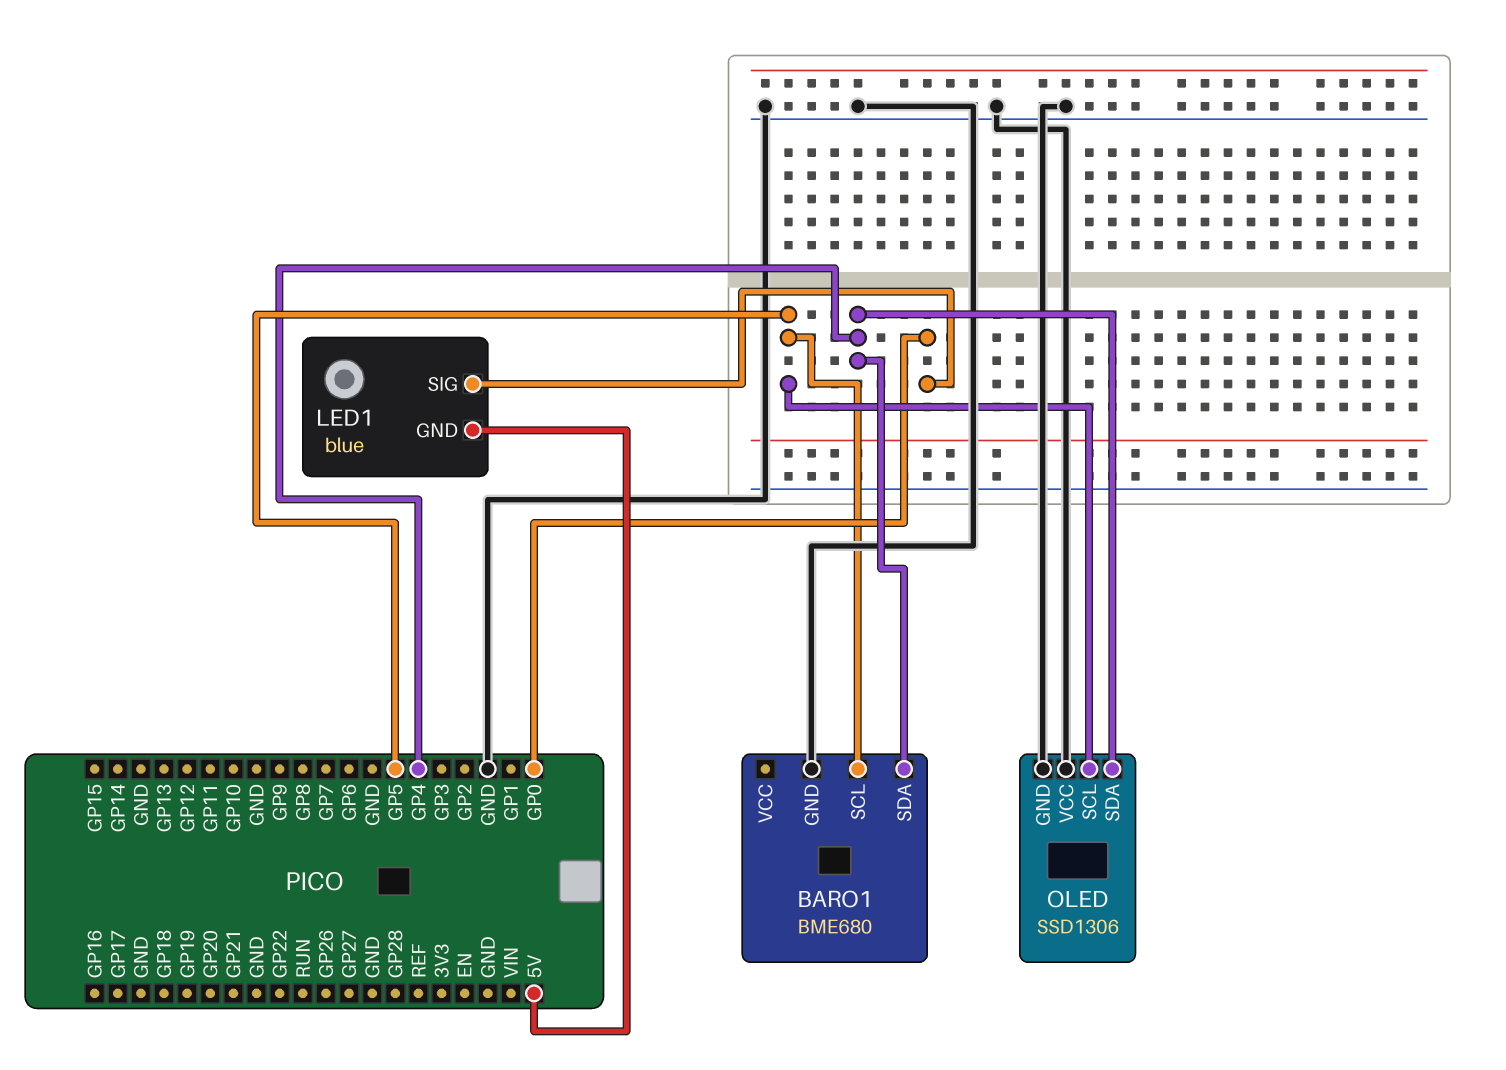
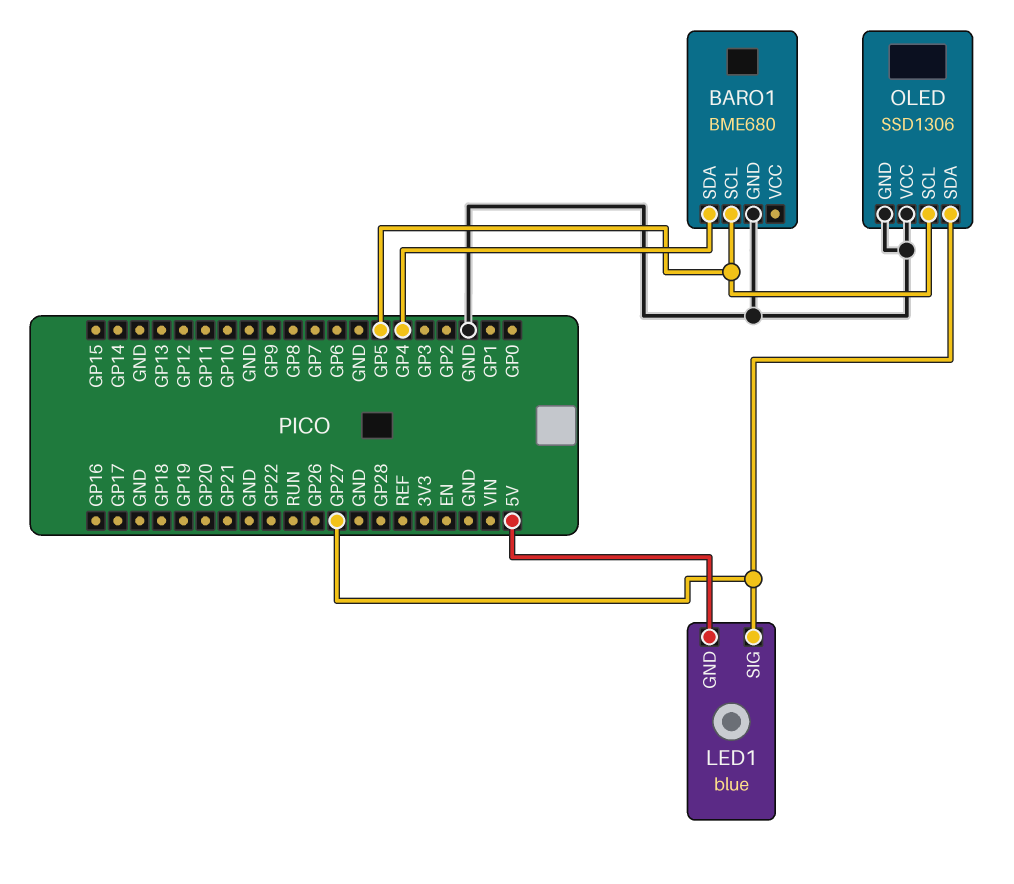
LED1 pin SIG: GP0 -> GP27
OLED pin SDA: GP4 -> GP27

